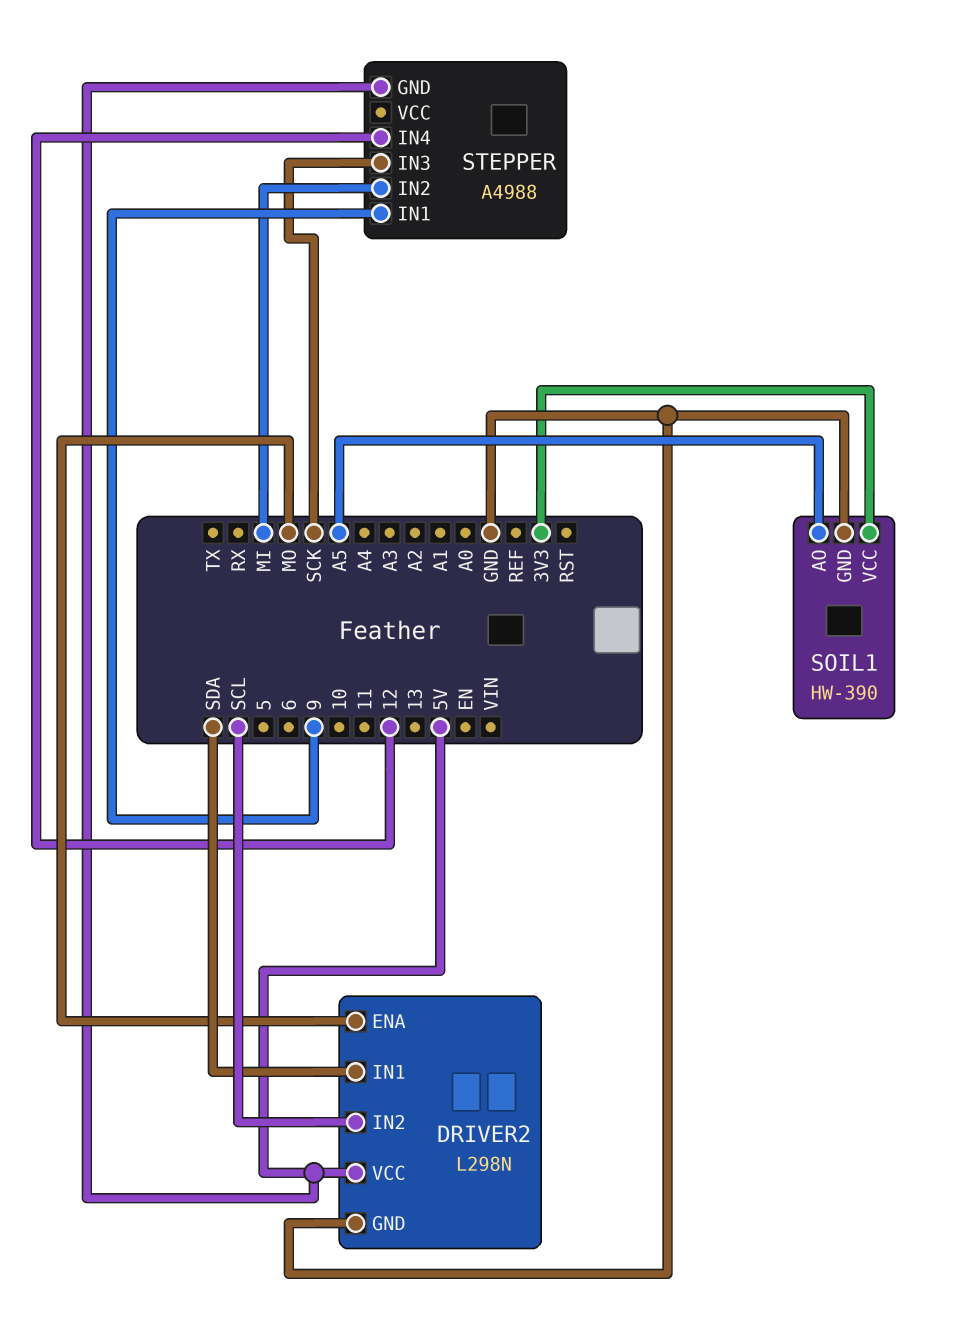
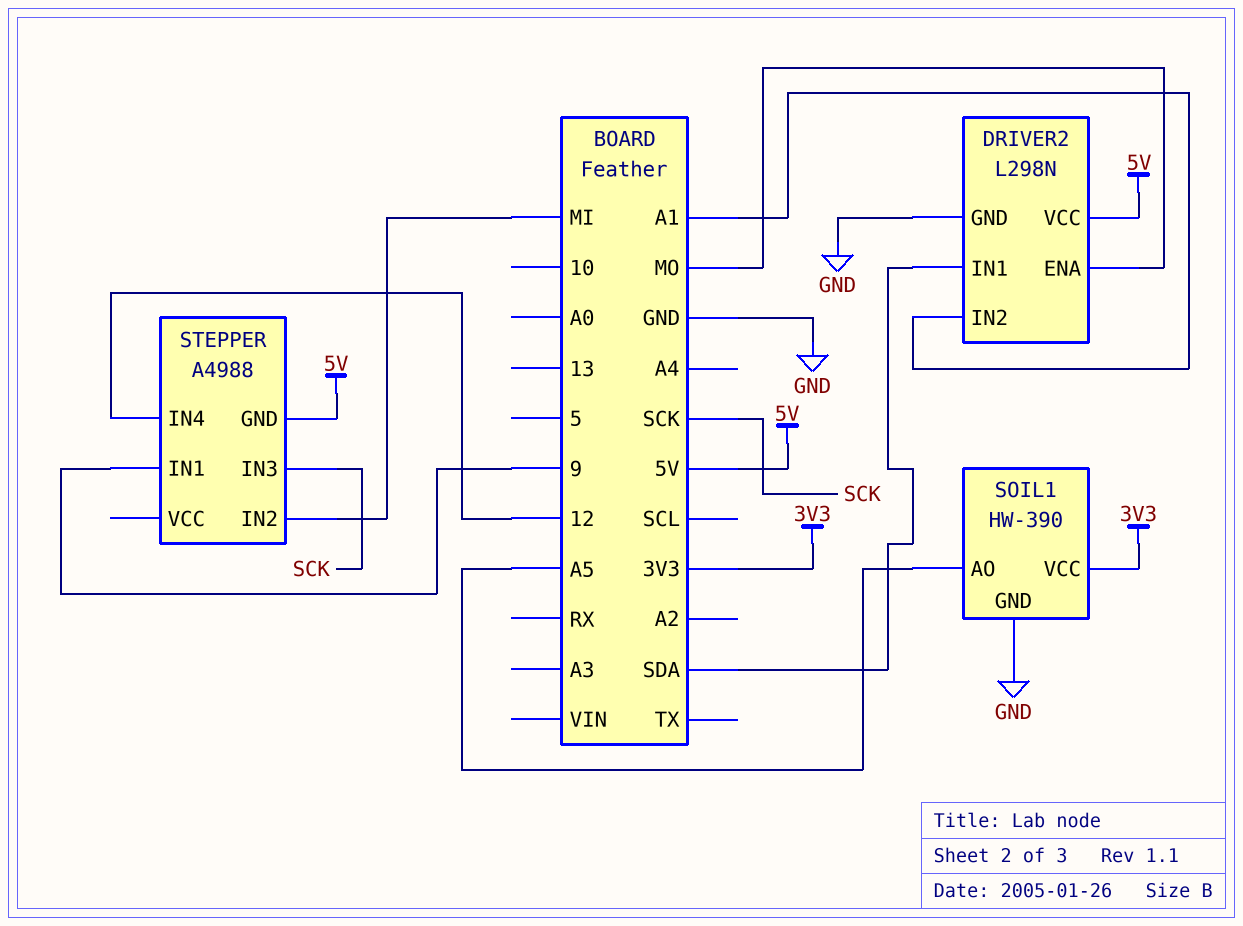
DRIVER2 pin IN2: SCL -> A1

